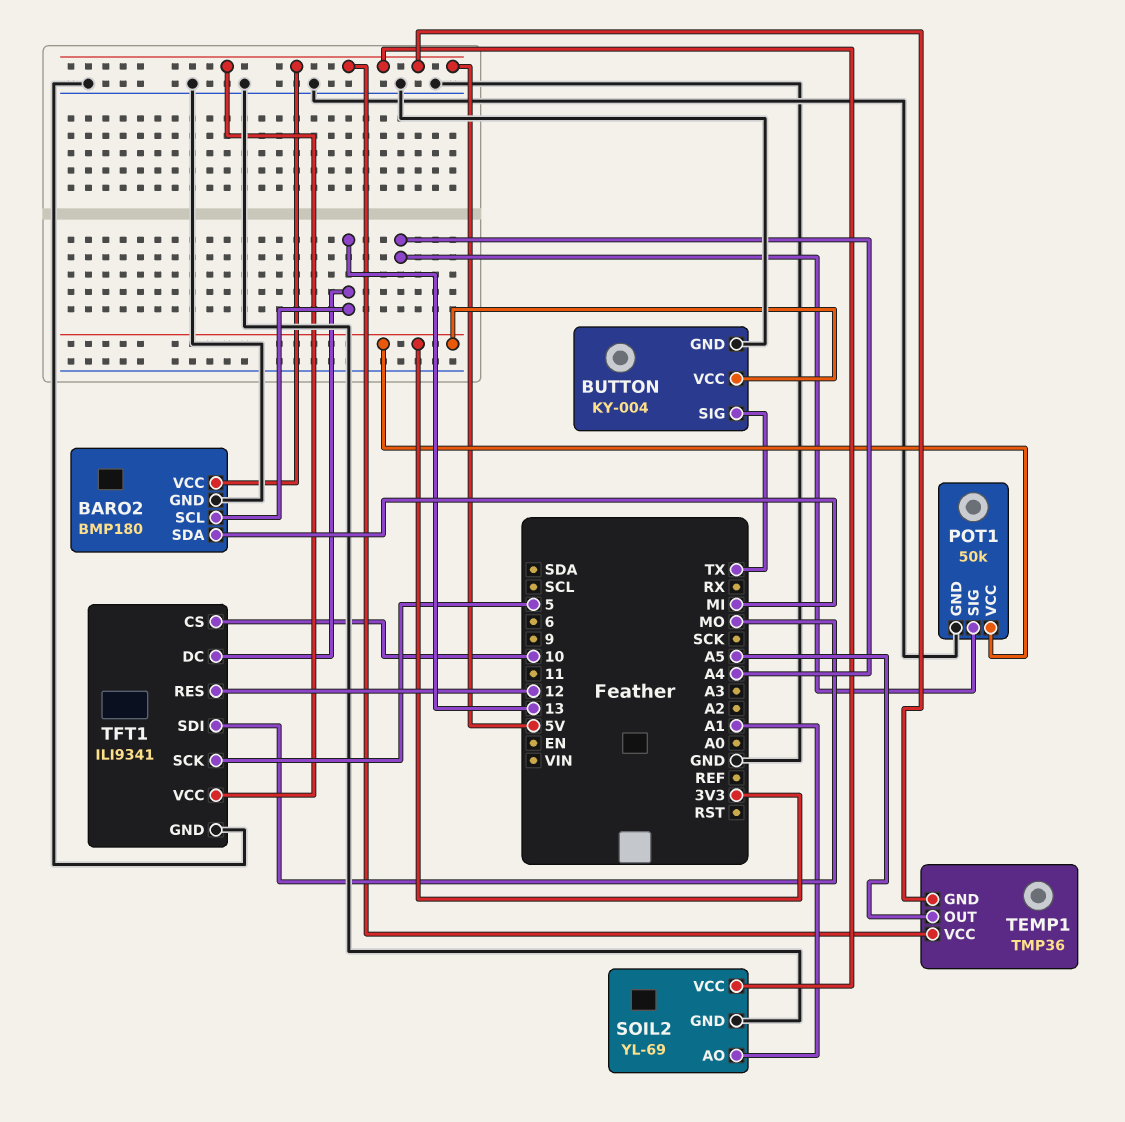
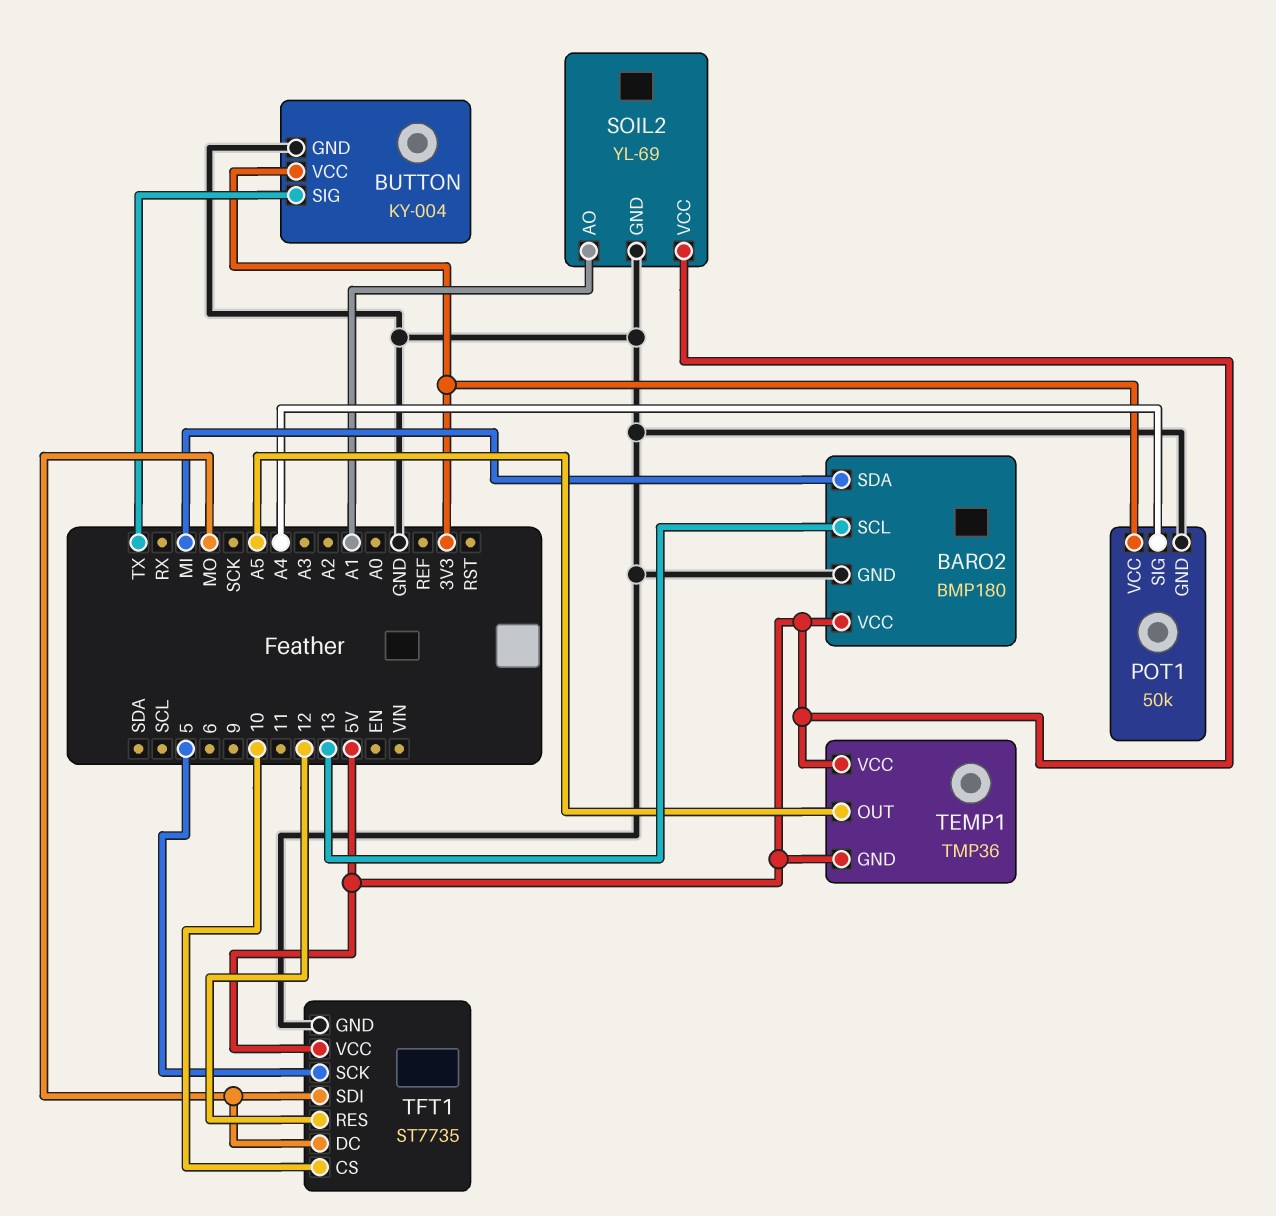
TFT1: ILI9341 -> ST7735
TFT1 pin DC: 13 -> MO

